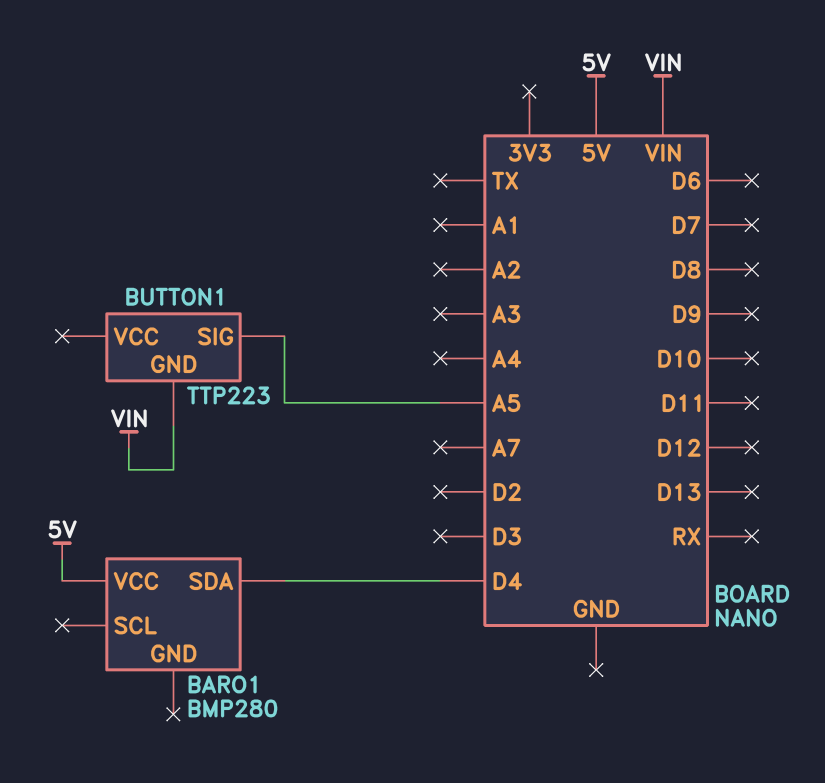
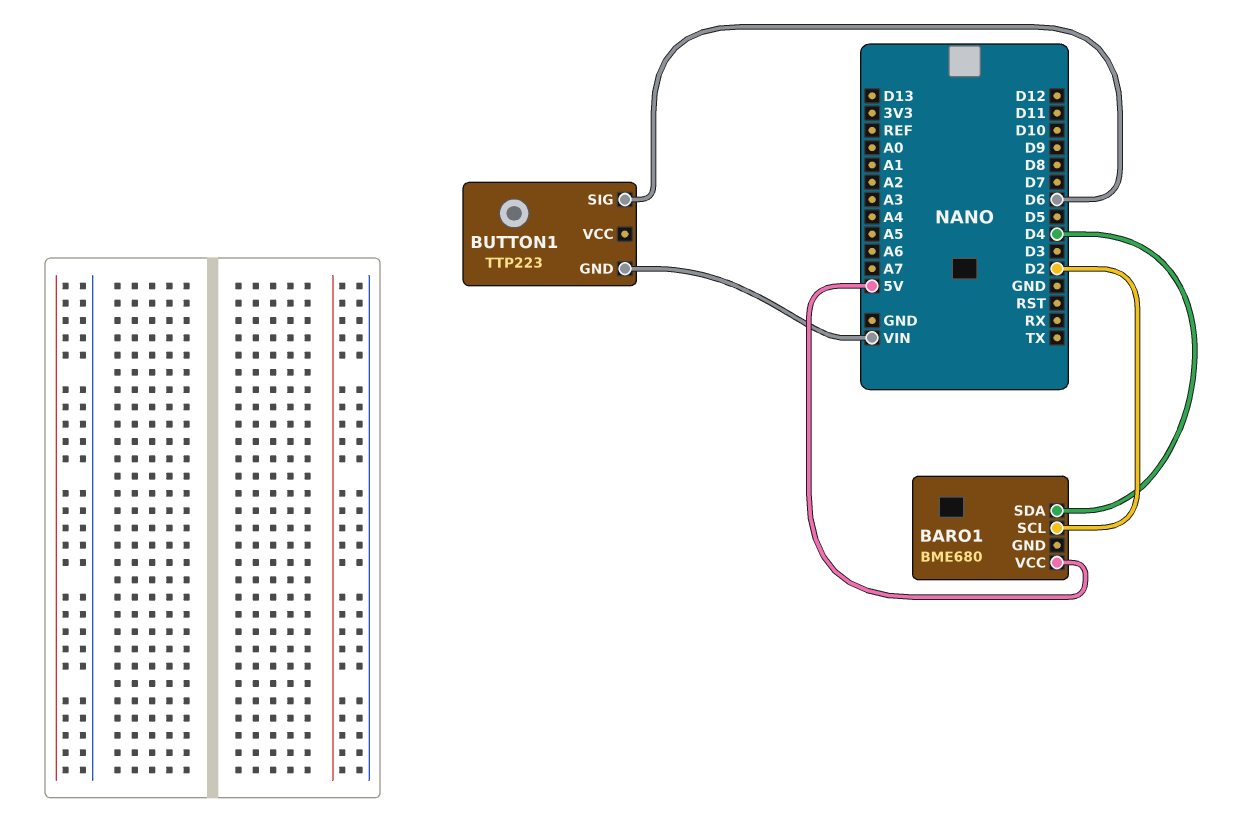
BARO1: BMP280 -> BME680
BARO1 pin SCL: none -> D2
BUTTON1 pin SIG: A5 -> D6

